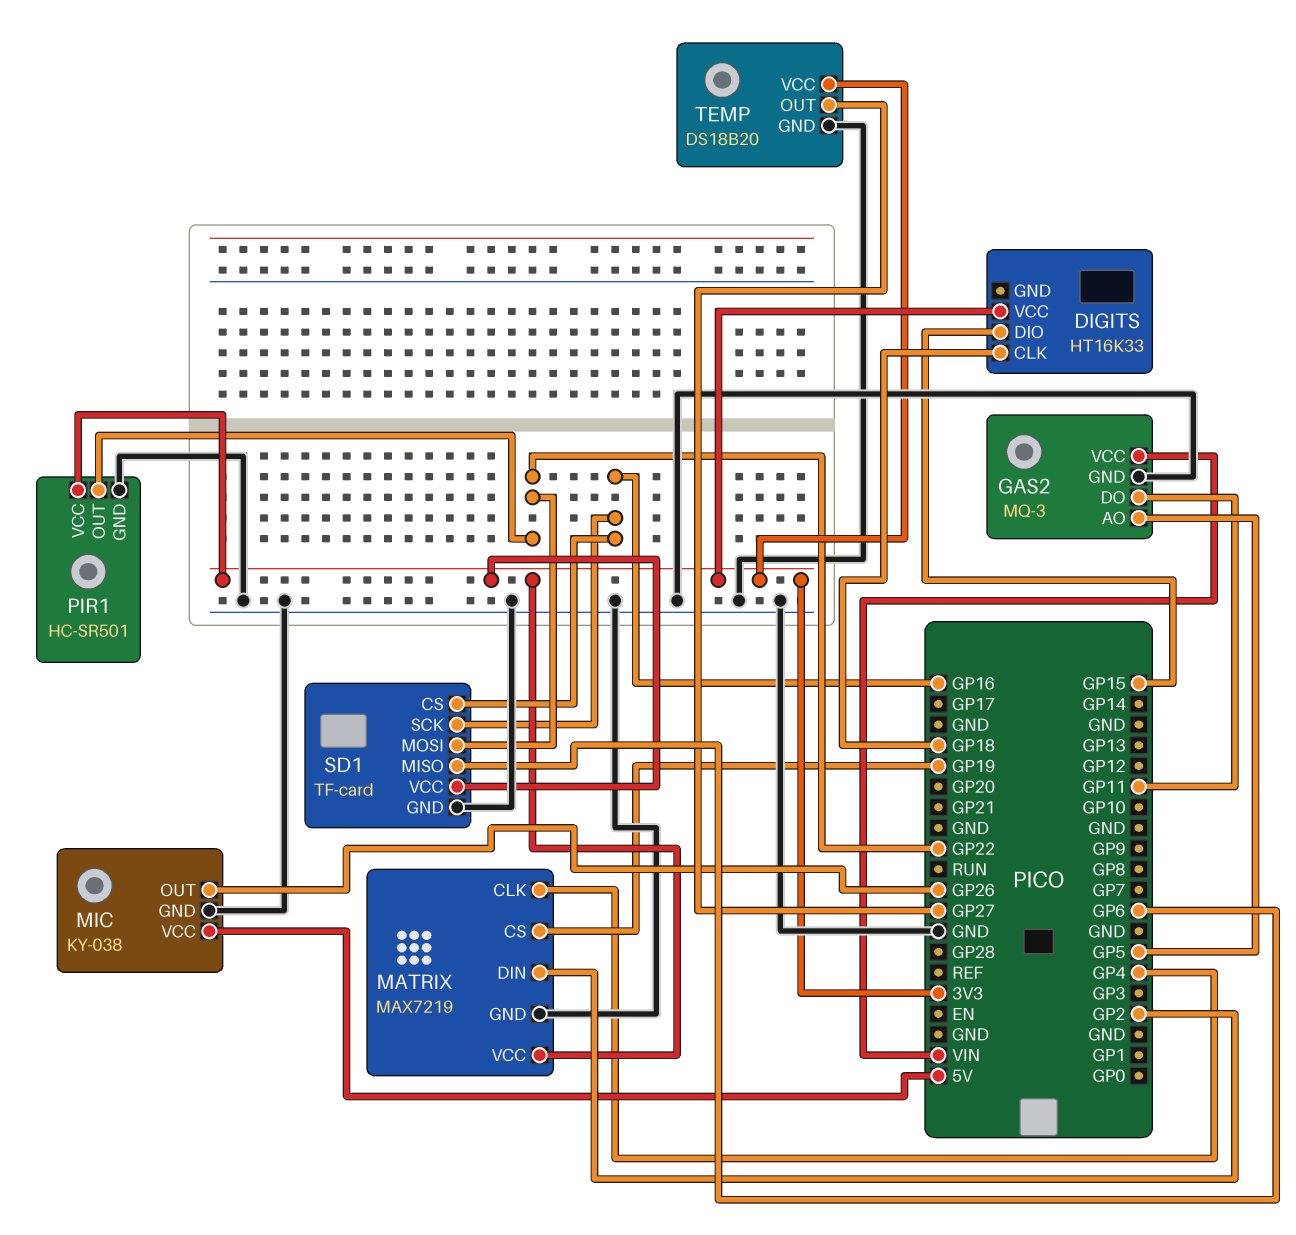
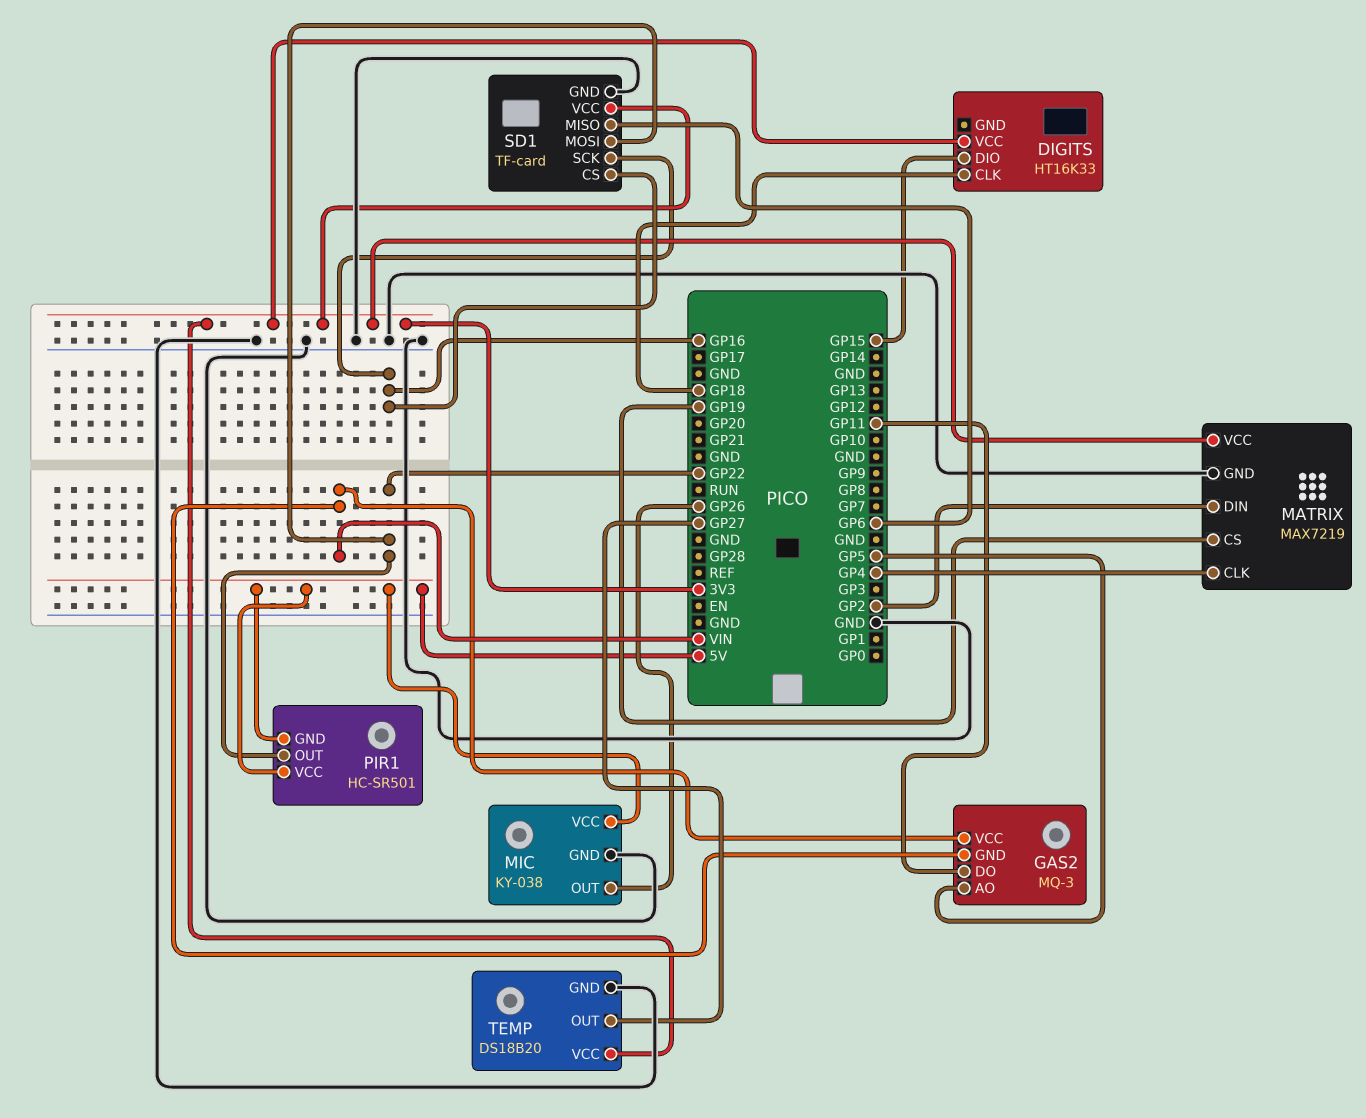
GAS2 pin GND: GND -> VIN
PIR1 pin GND: GND -> 5V
PIR1 pin VCC: 3V3 -> 5V

